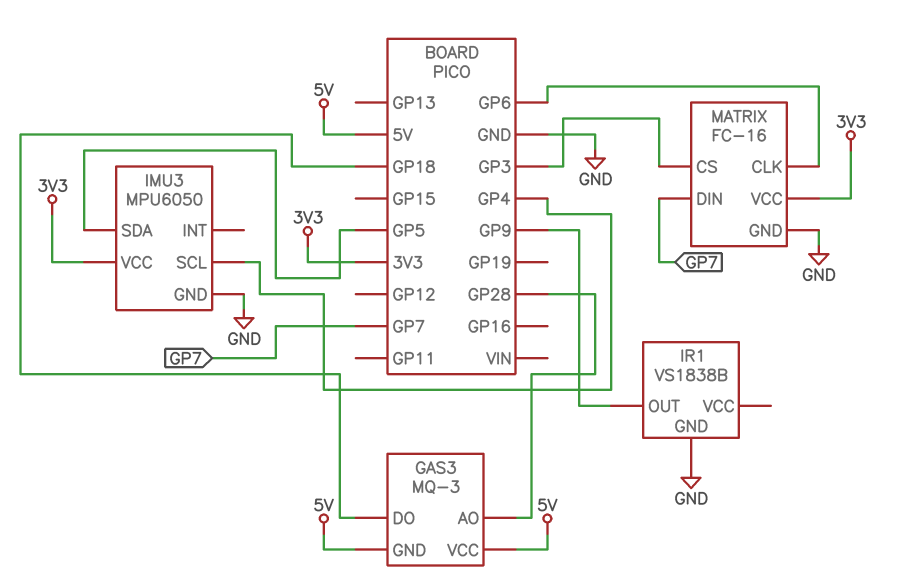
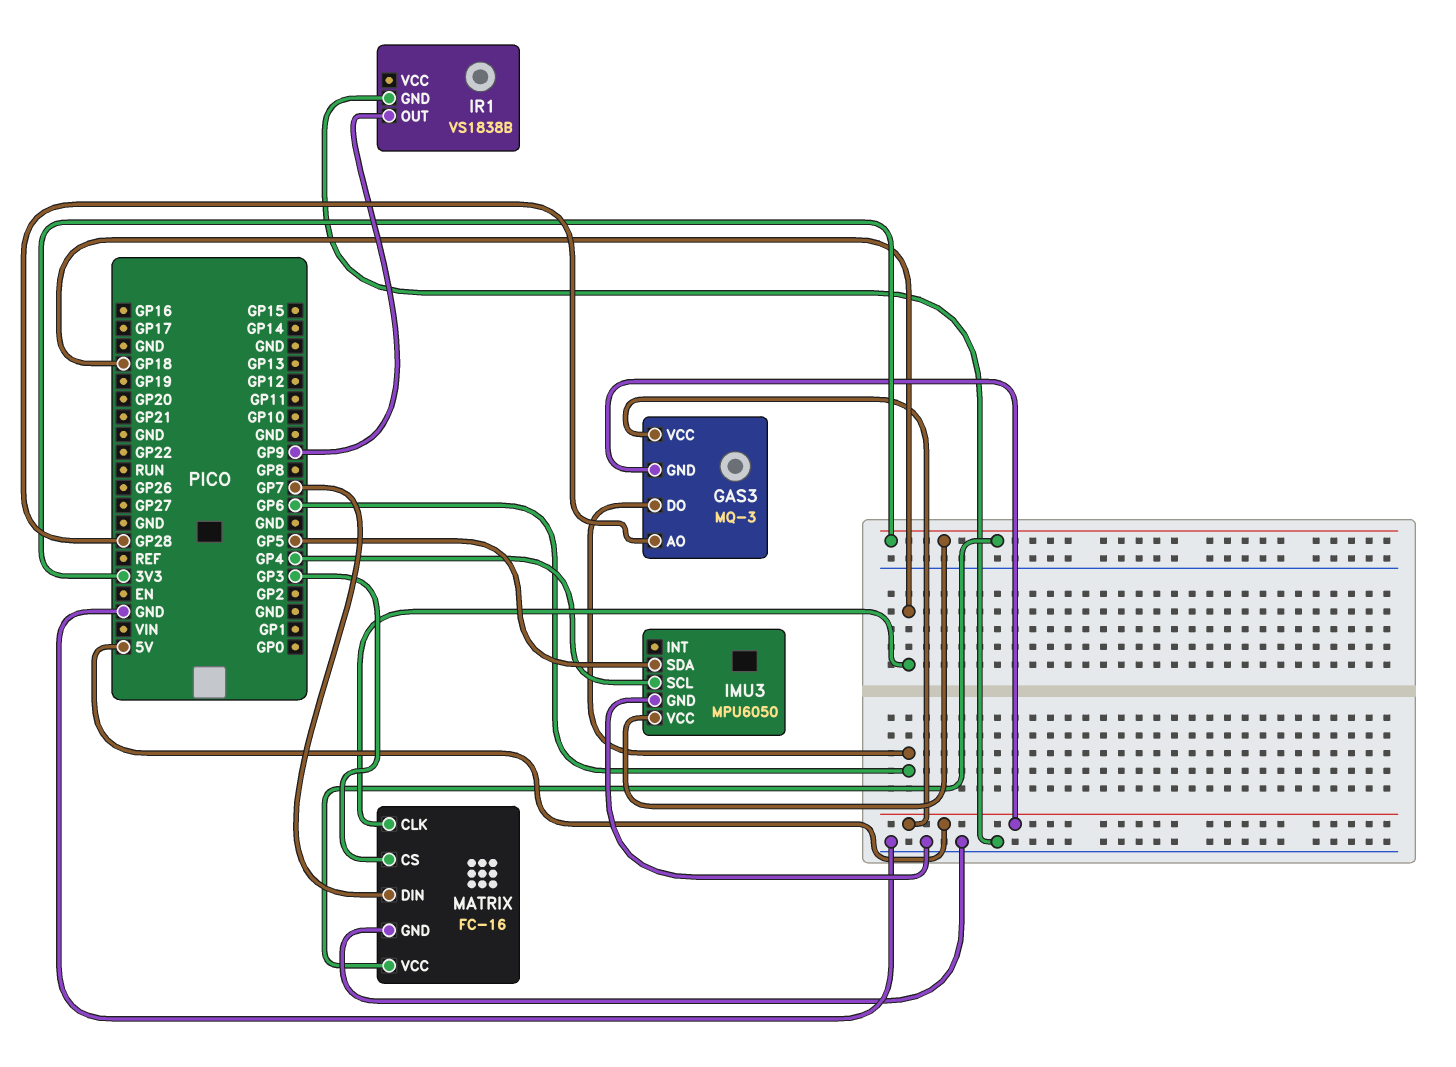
GAS3 pin DO: GP18 -> GP6
MATRIX pin CLK: GP6 -> GP18

